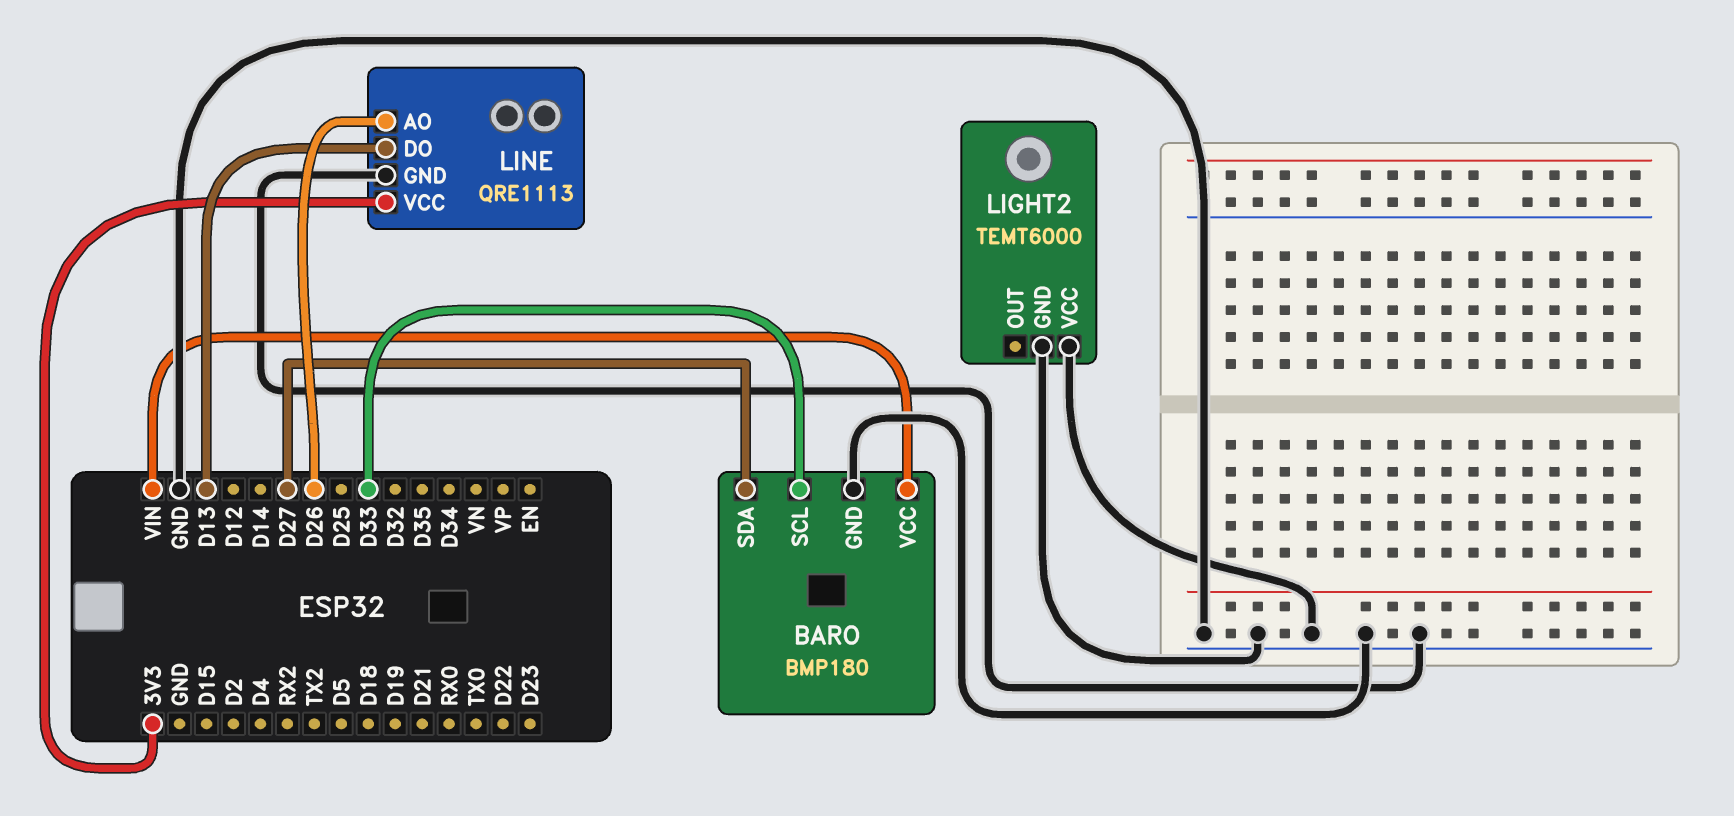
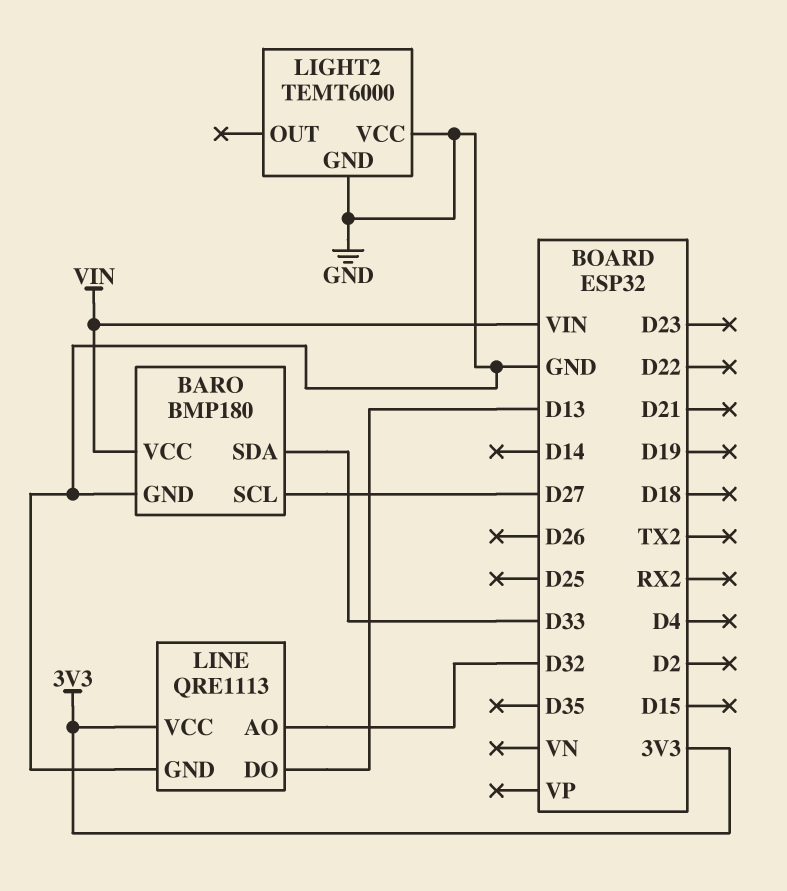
BARO pin SCL: D33 -> D27
BARO pin SDA: D27 -> D33
LINE pin AO: D26 -> D32

